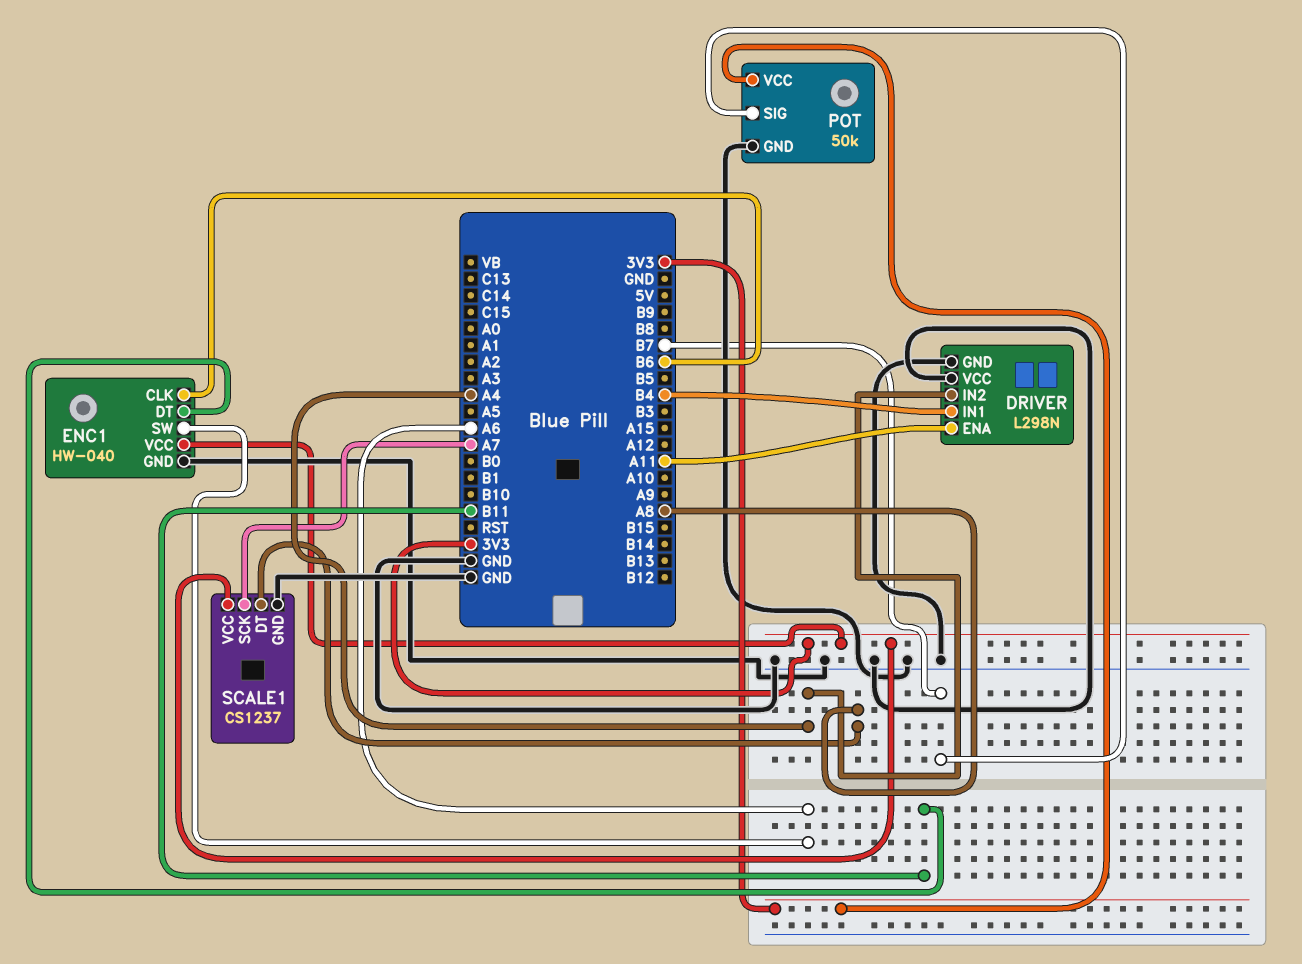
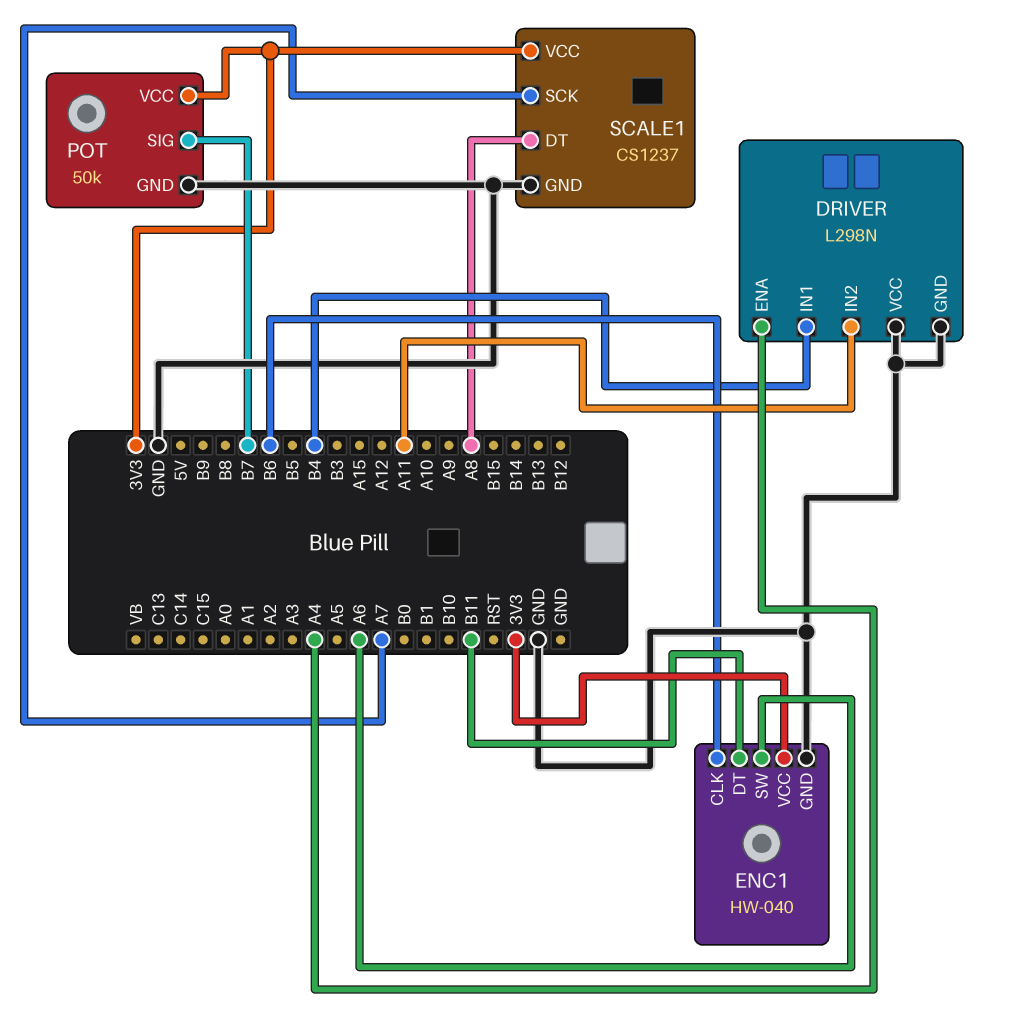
DRIVER pin ENA: A11 -> A4
DRIVER pin IN2: A4 -> A11

